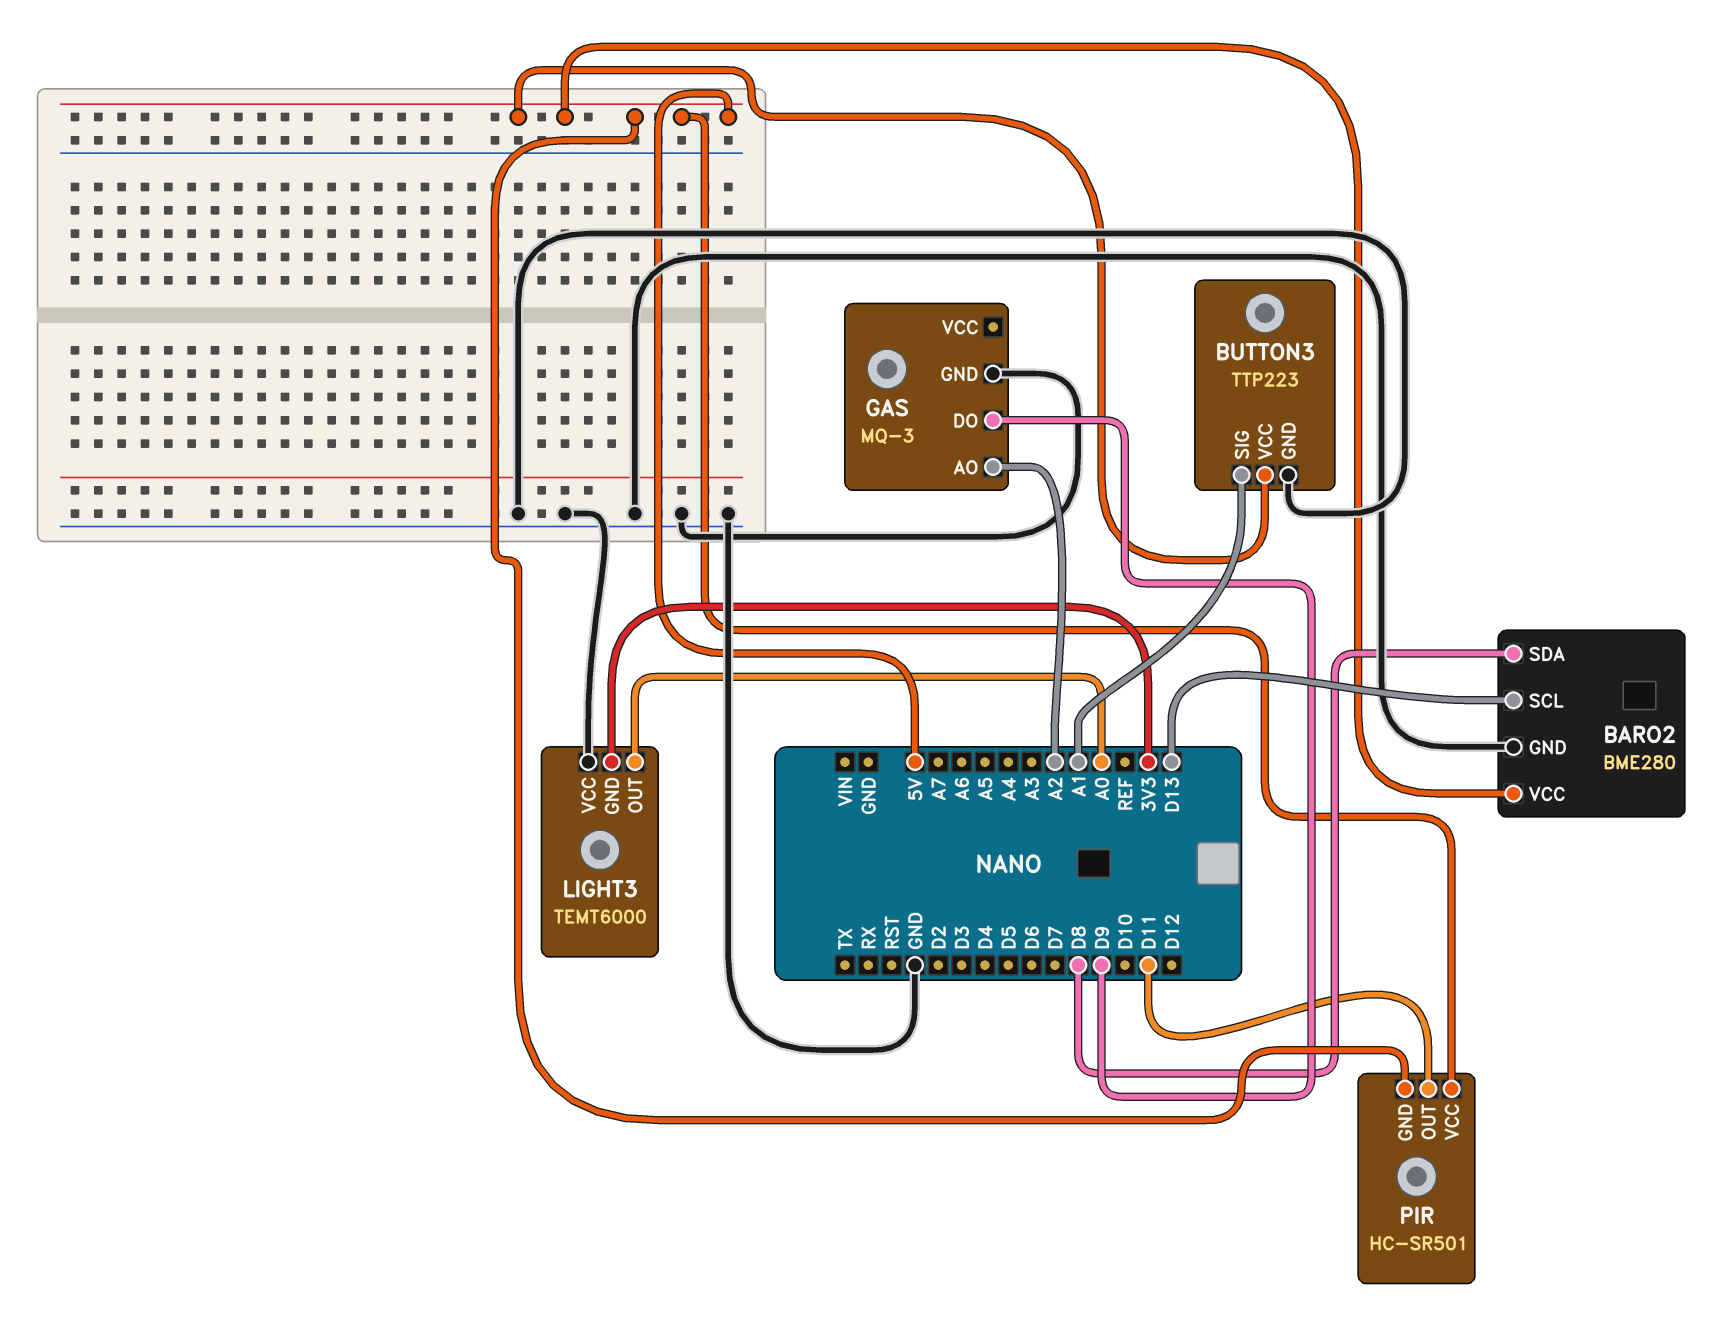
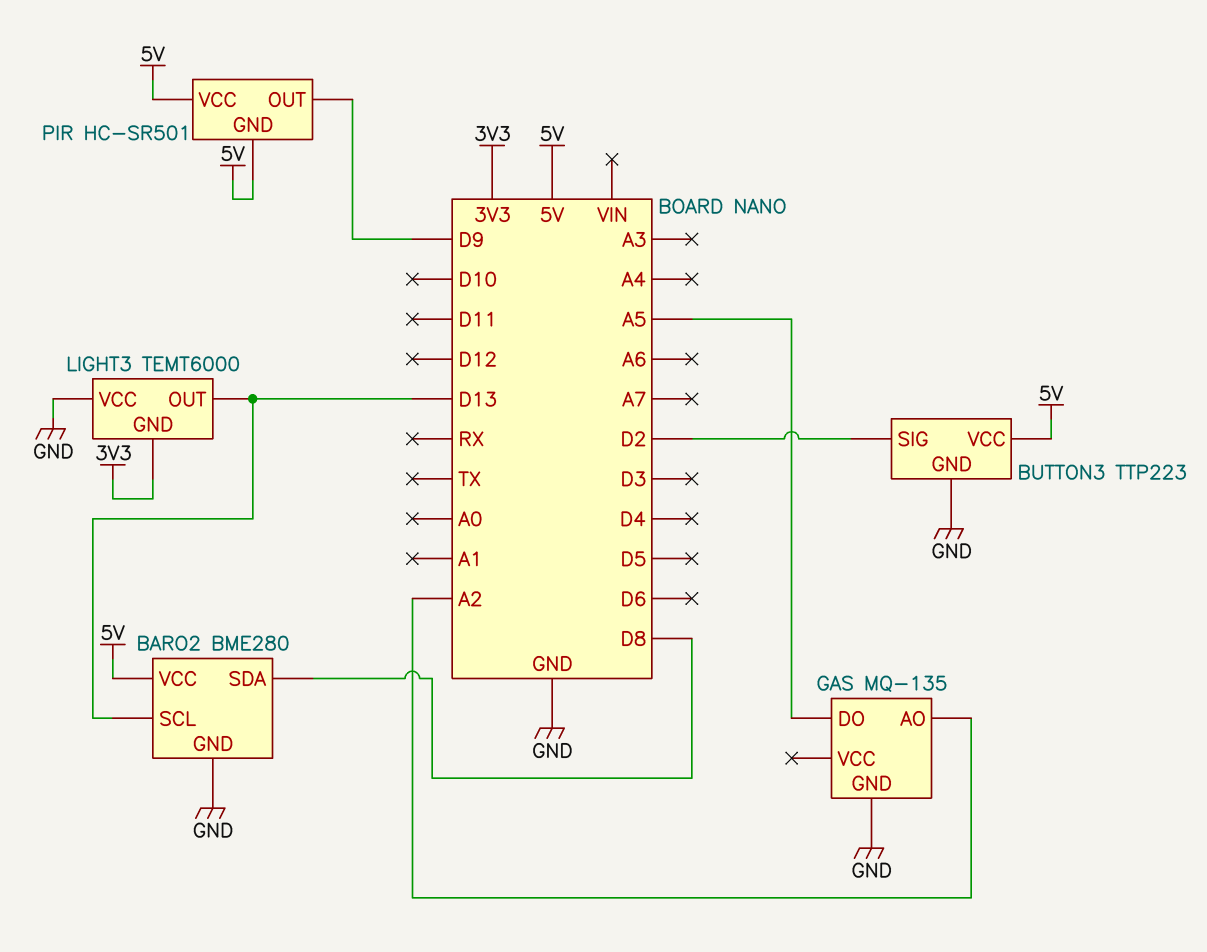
BUTTON3 pin SIG: A1 -> D2
GAS: MQ-3 -> MQ-135
GAS pin DO: D9 -> A5
LIGHT3 pin OUT: A0 -> D13
PIR pin OUT: D11 -> D9

